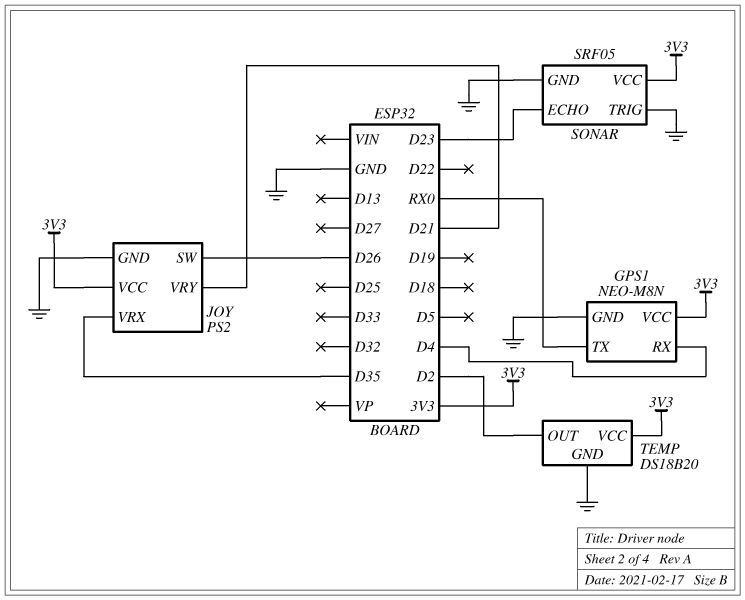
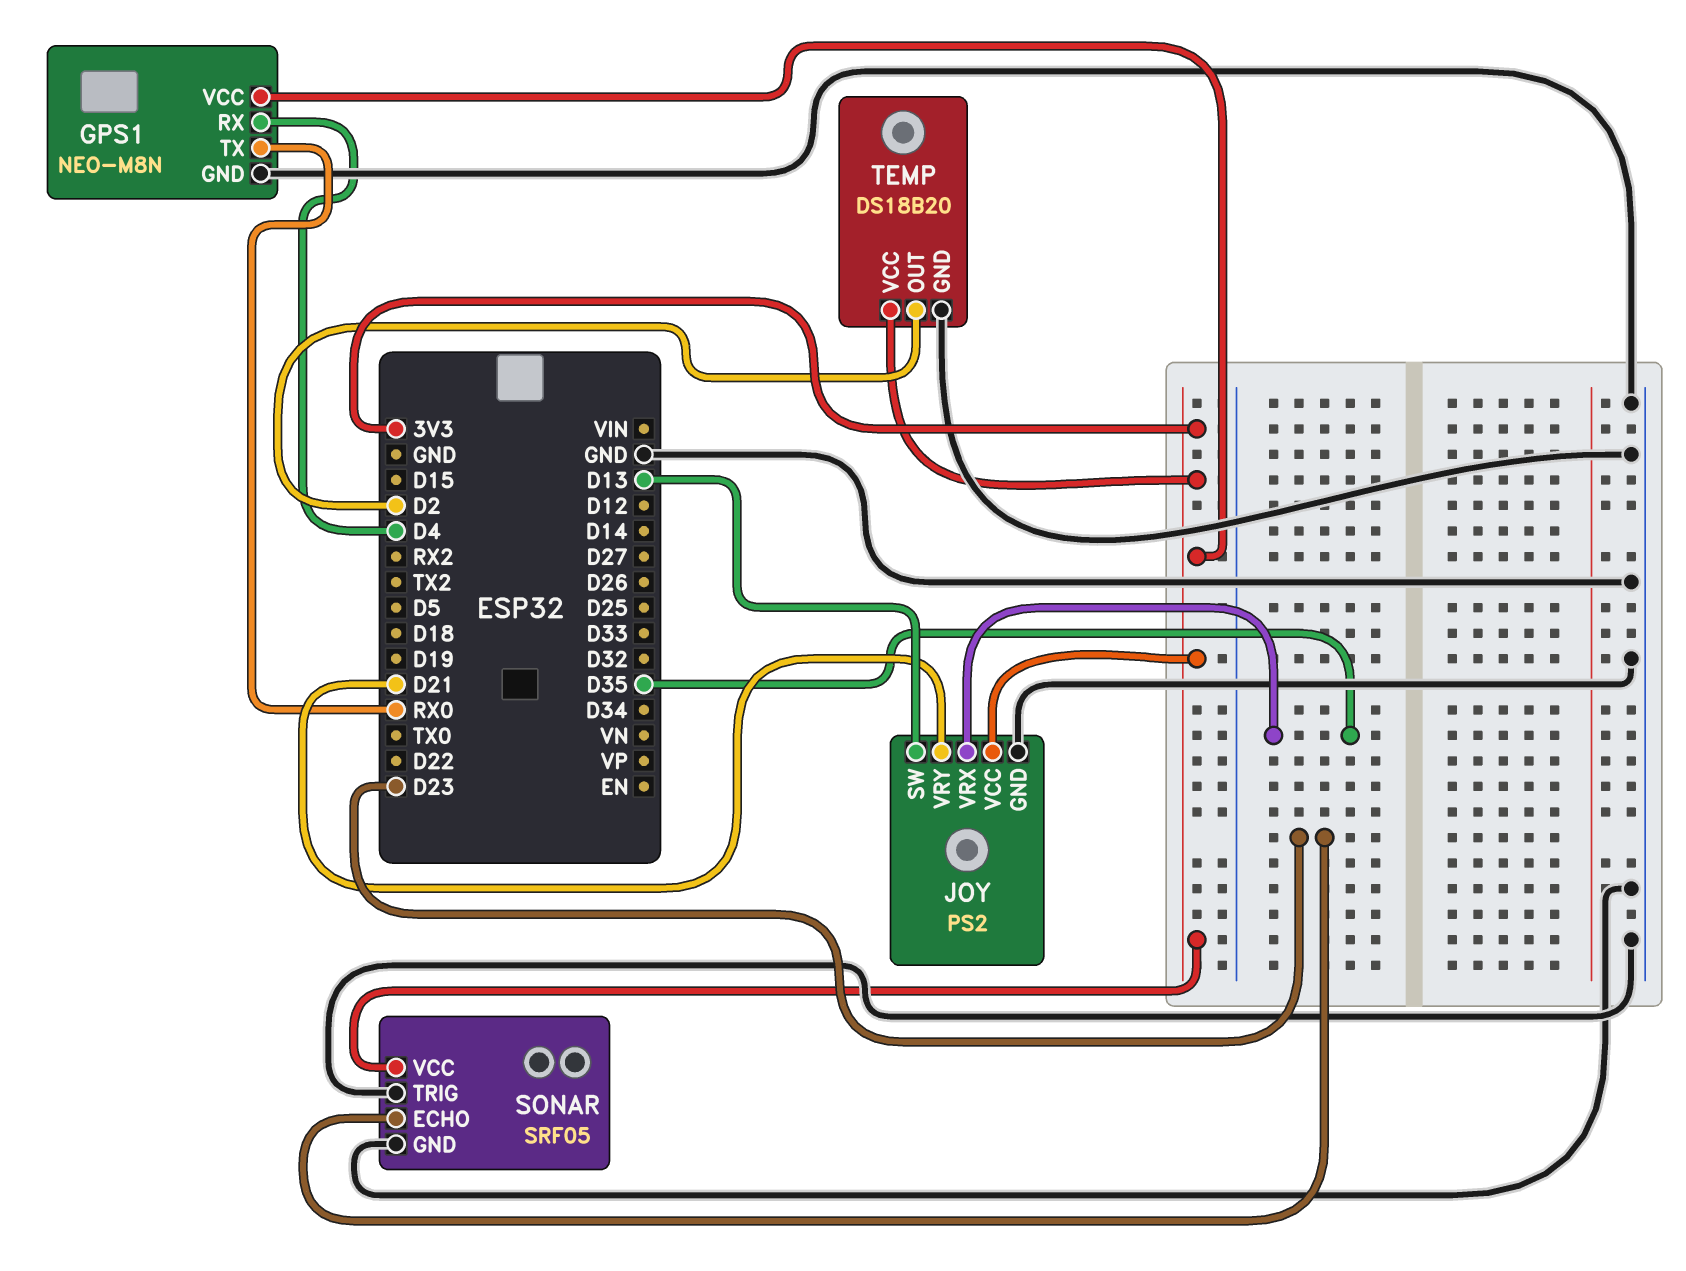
JOY pin SW: D26 -> D13

